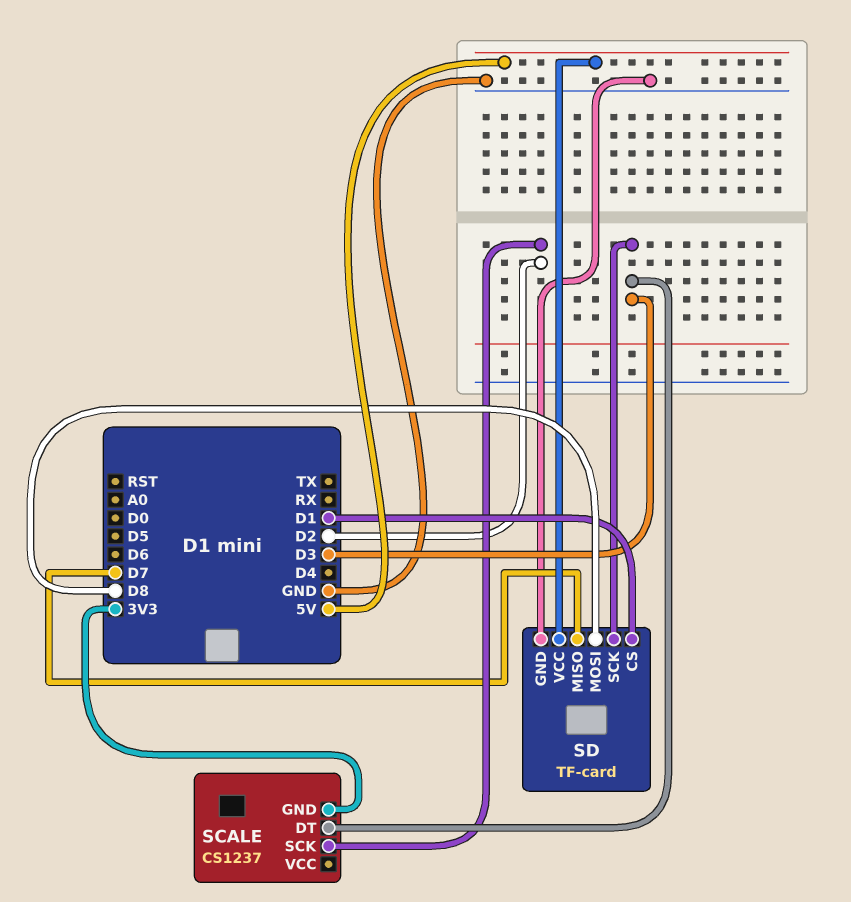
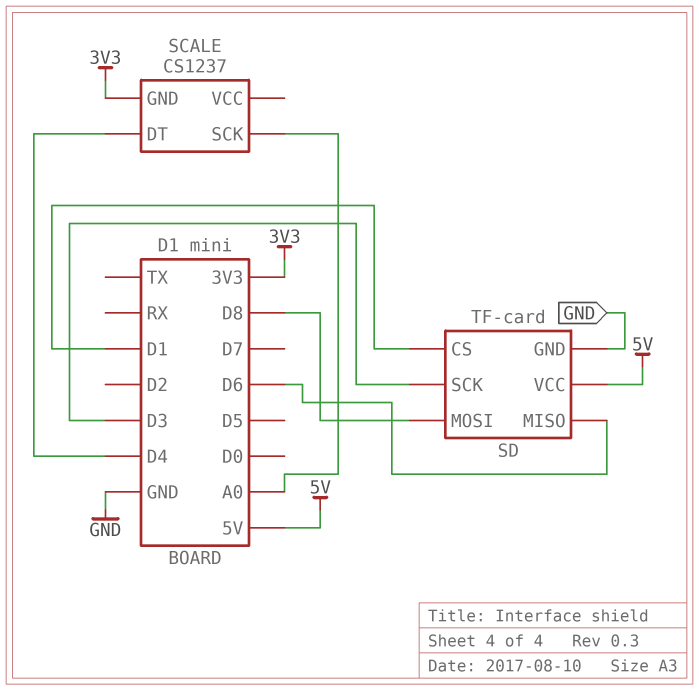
SCALE pin DT: D3 -> D4
SCALE pin SCK: D2 -> A0
SD pin MISO: D7 -> D6

